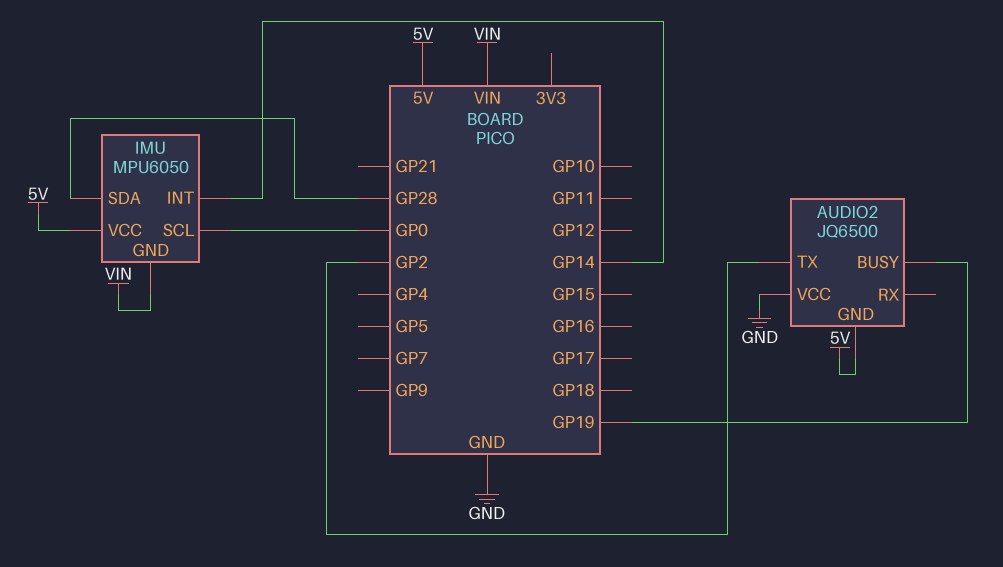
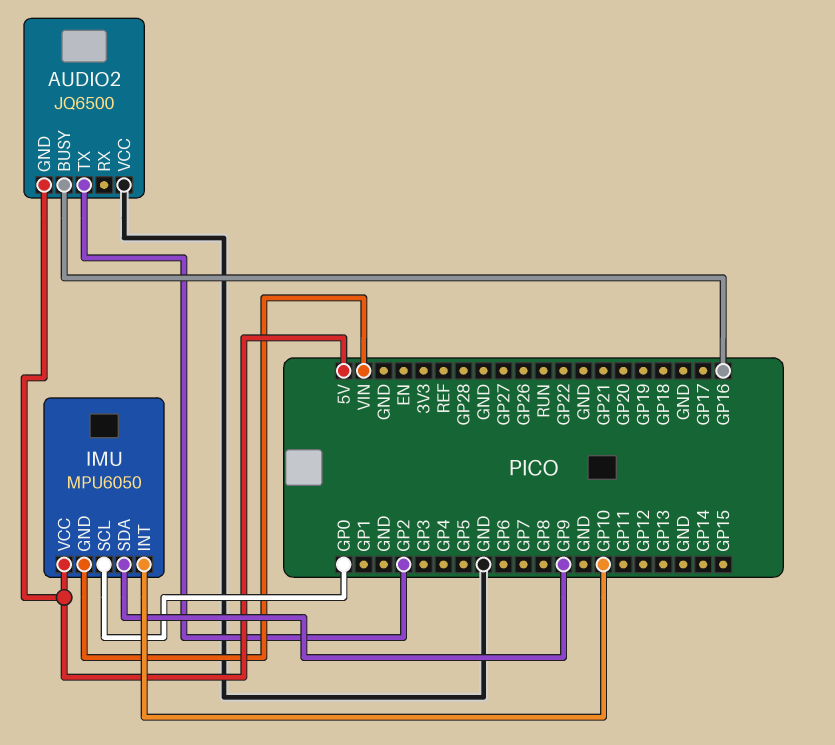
AUDIO2 pin BUSY: GP19 -> GP16
IMU pin INT: GP14 -> GP10
IMU pin SDA: GP28 -> GP9

